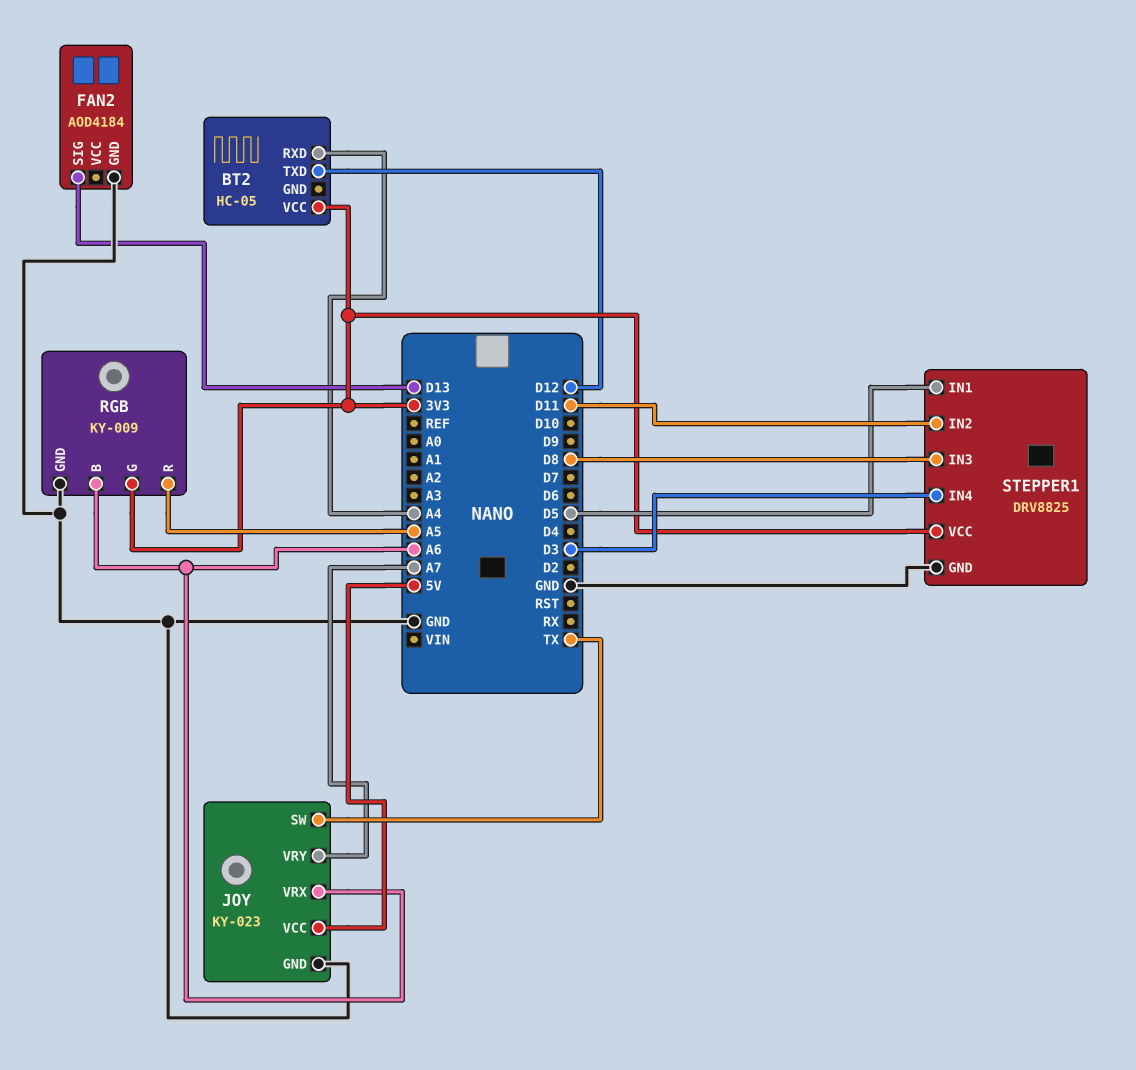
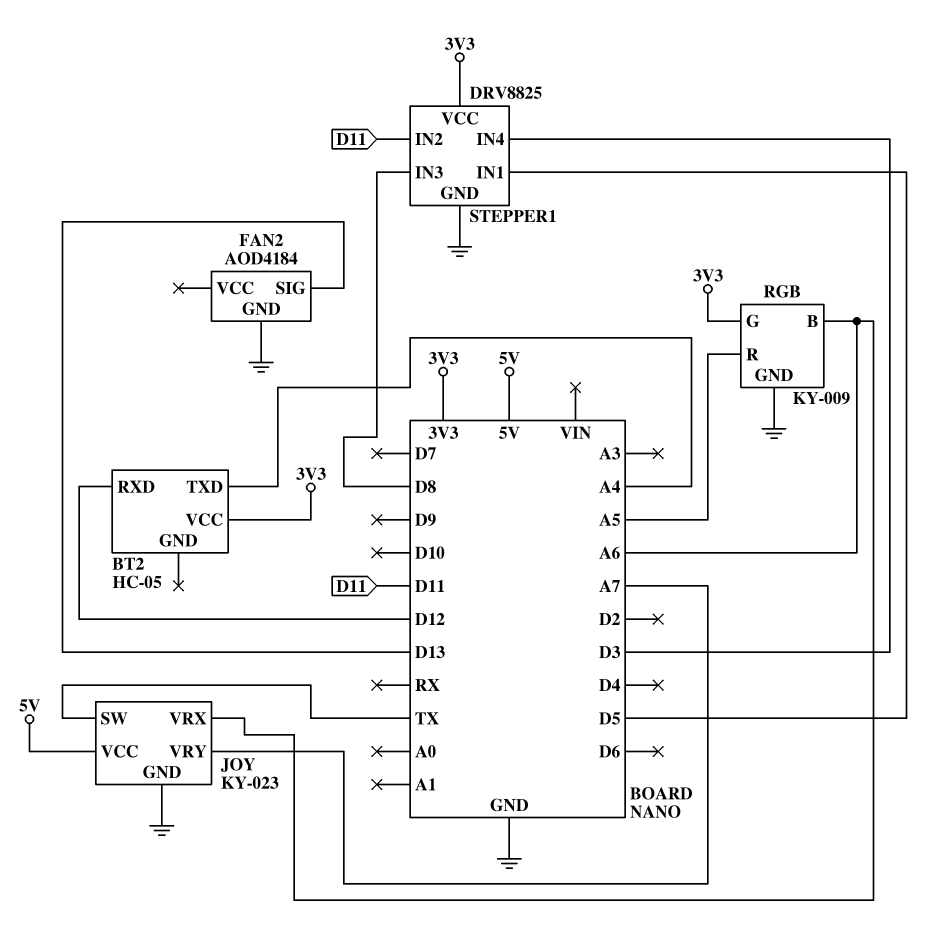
BT2 pin RXD: A4 -> D12
BT2 pin TXD: D12 -> A4

